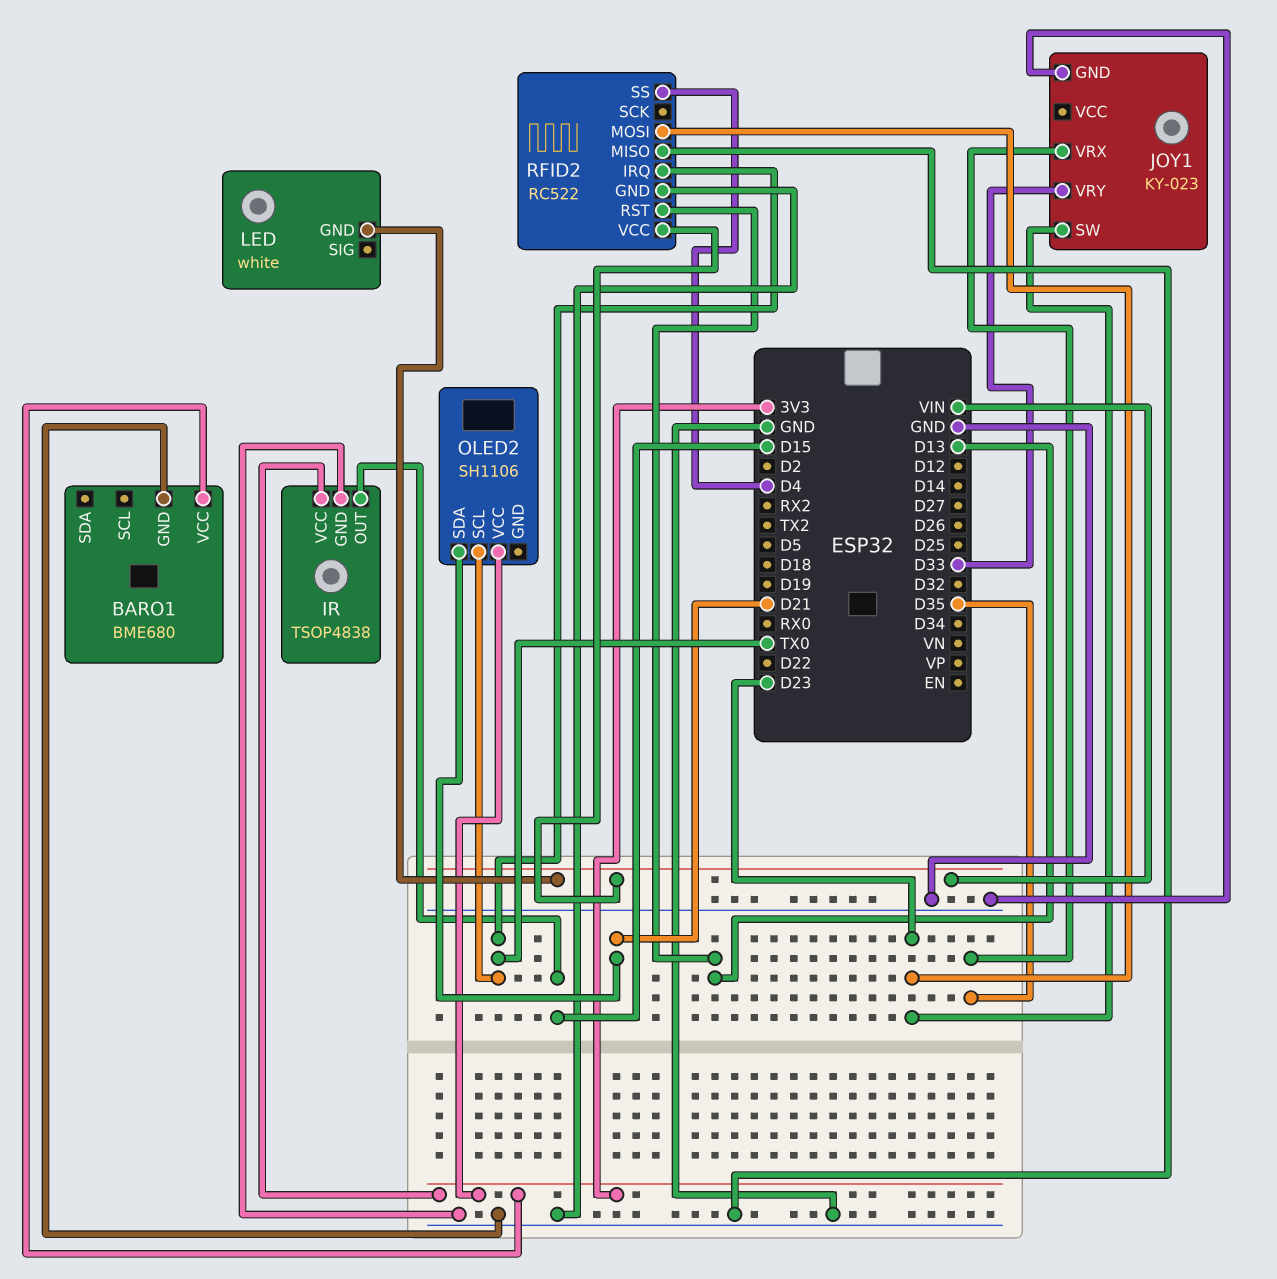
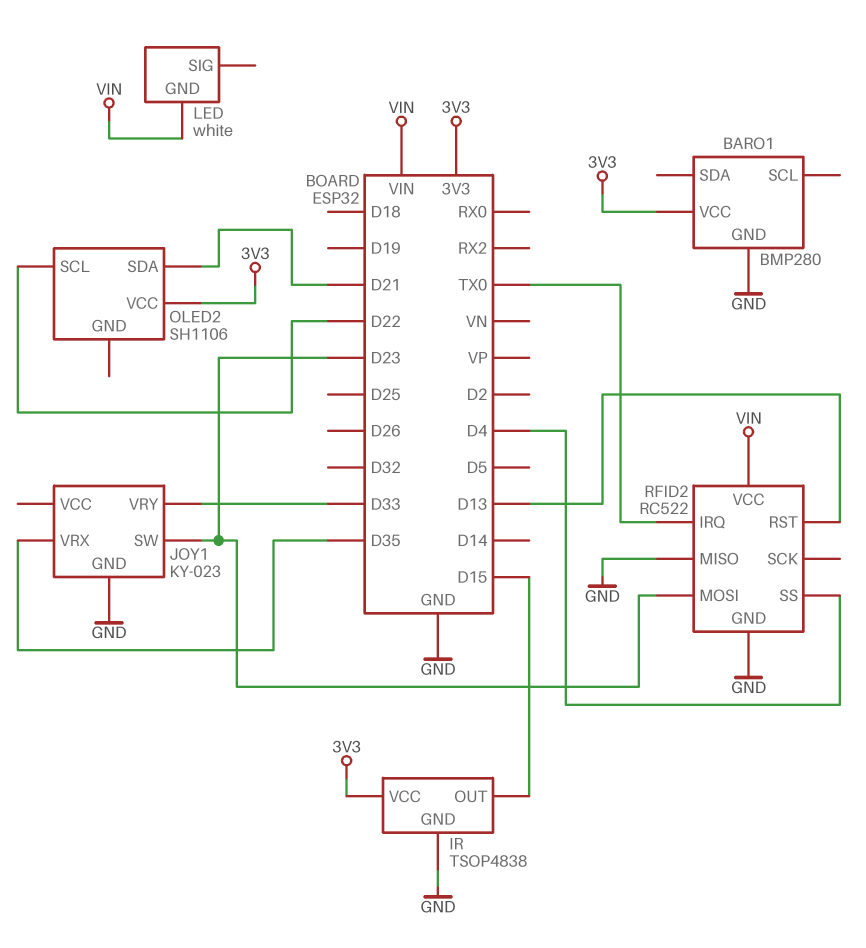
BARO1: BME680 -> BMP280
OLED2 pin SCL: TX0 -> D22

